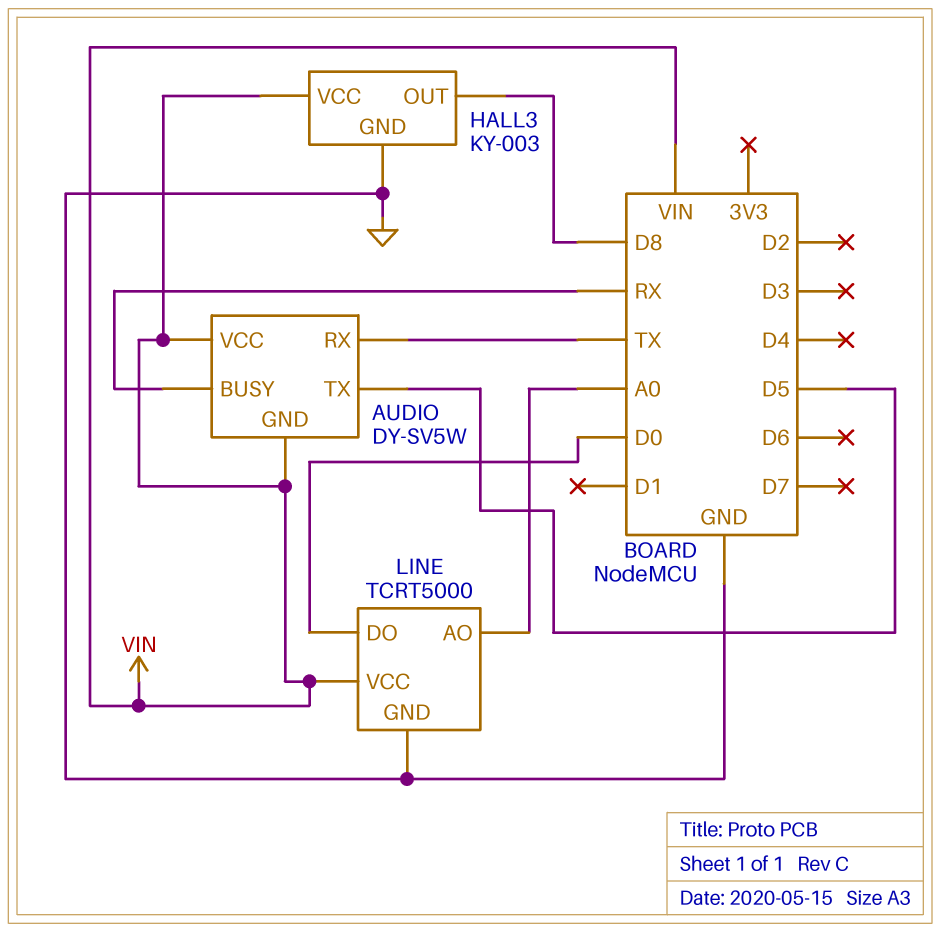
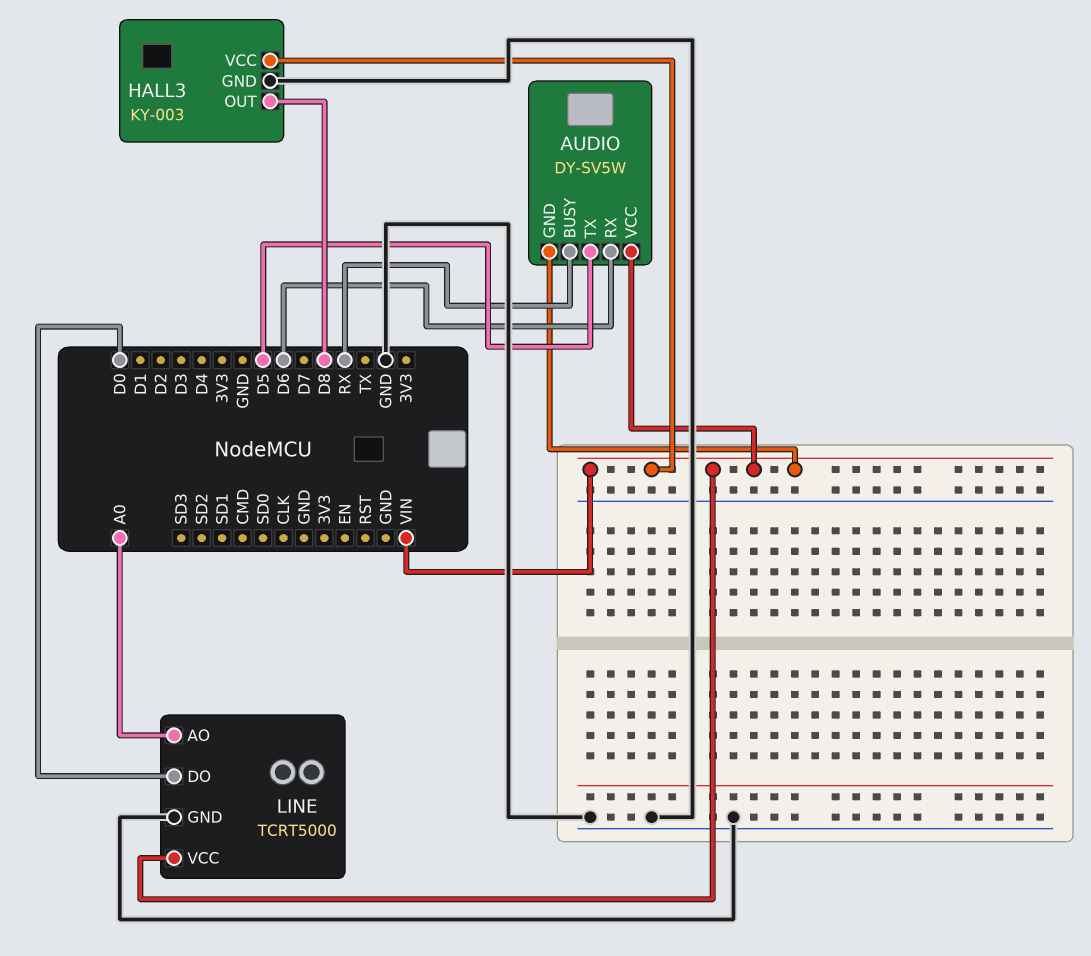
AUDIO pin RX: TX -> D6

